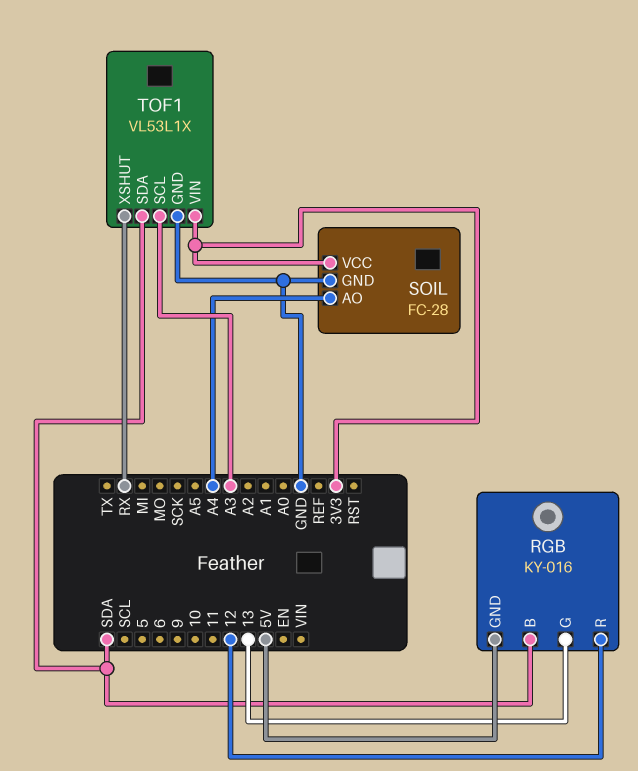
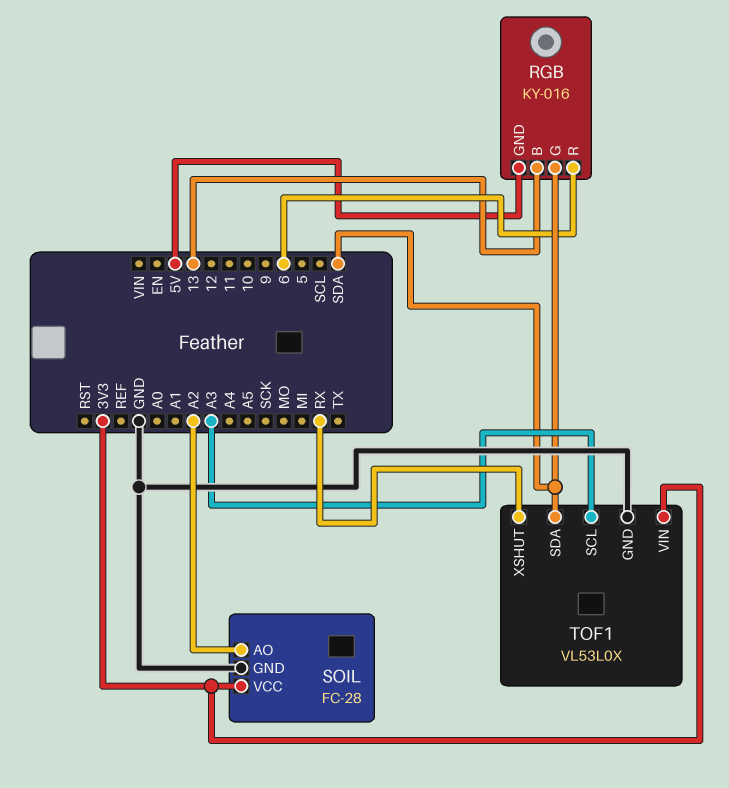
RGB pin B: SDA -> 13
RGB pin G: 13 -> SDA
RGB pin R: 12 -> 6
SOIL pin AO: A4 -> A2
TOF1: VL53L1X -> VL53L0X

